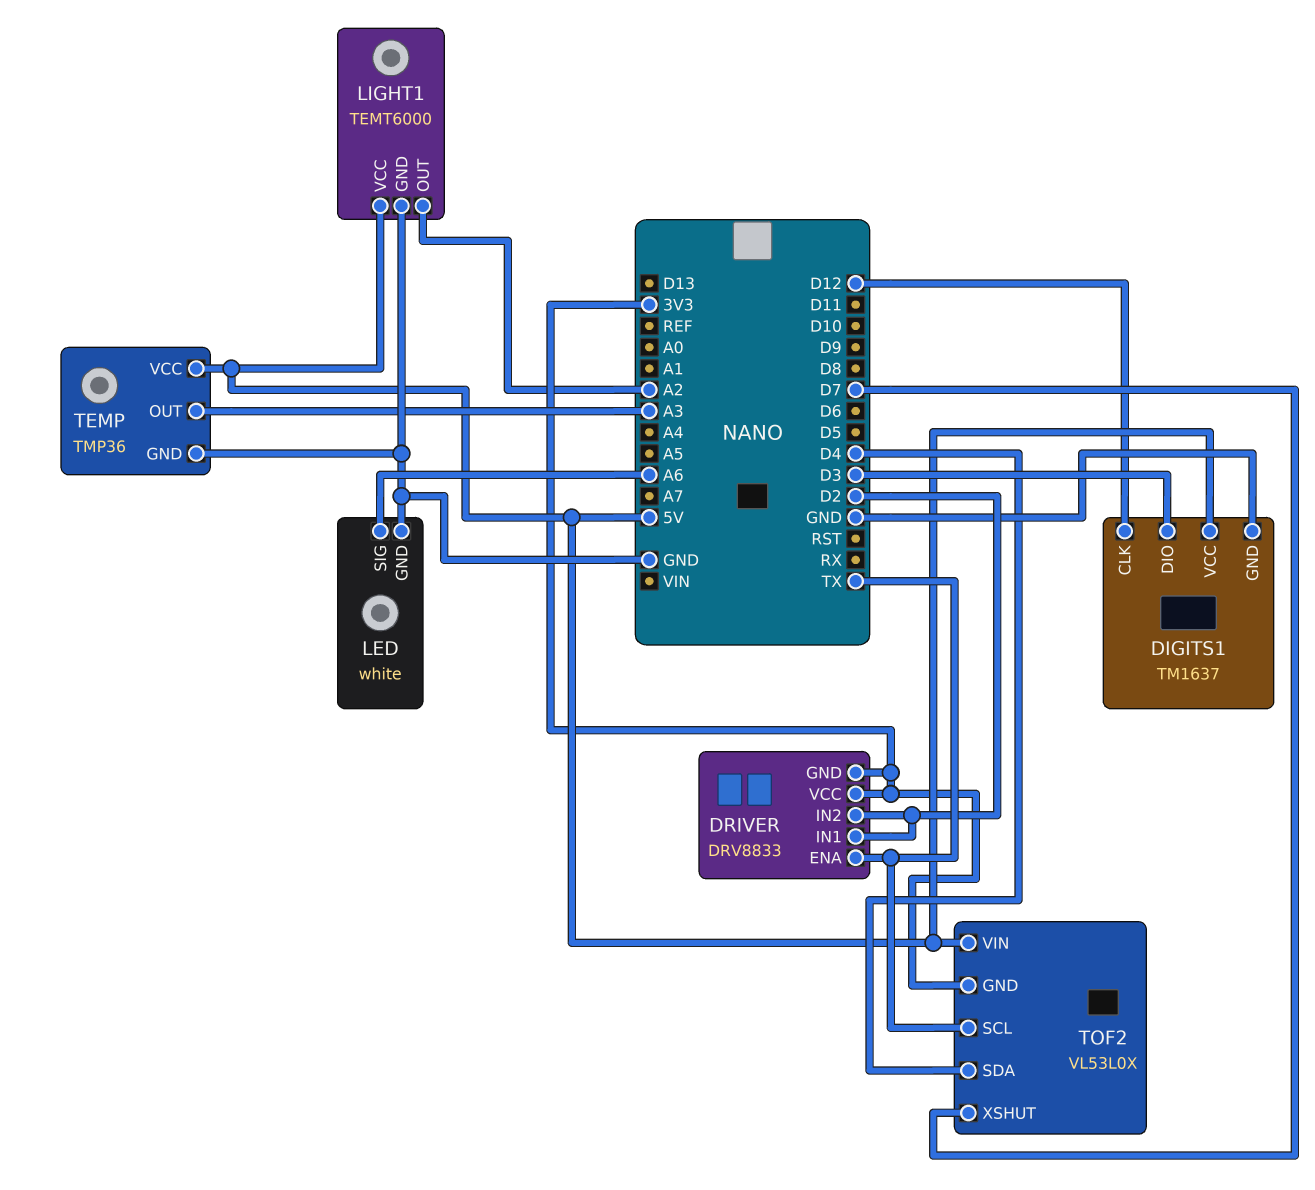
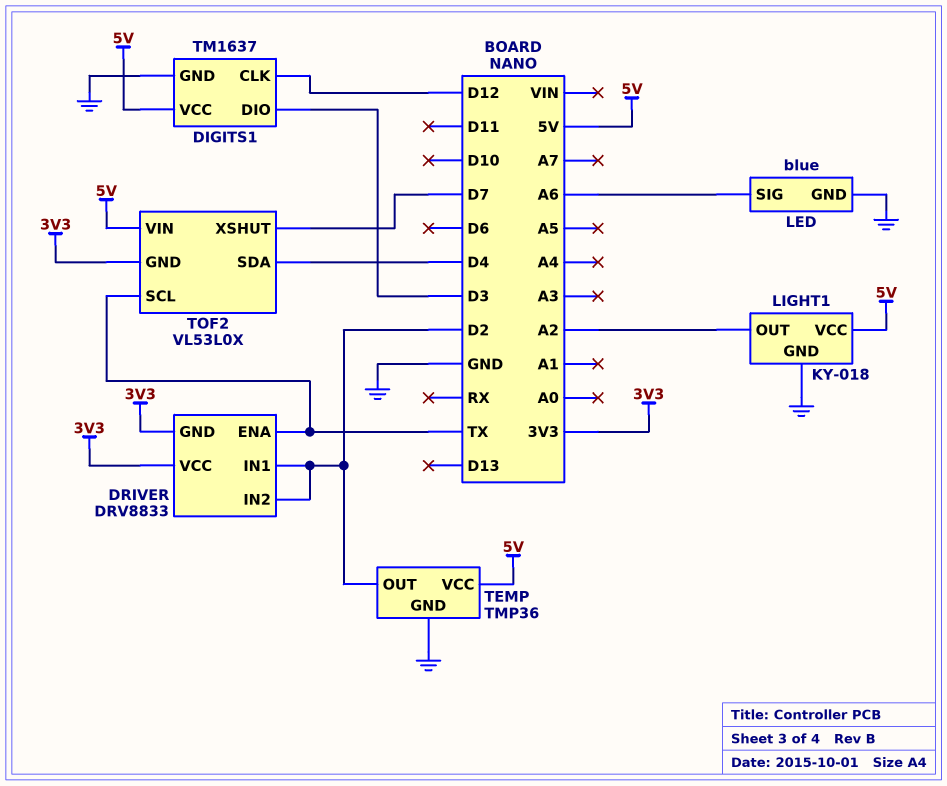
LED: white -> blue
LIGHT1: TEMT6000 -> KY-018
TEMP pin OUT: A3 -> D2

